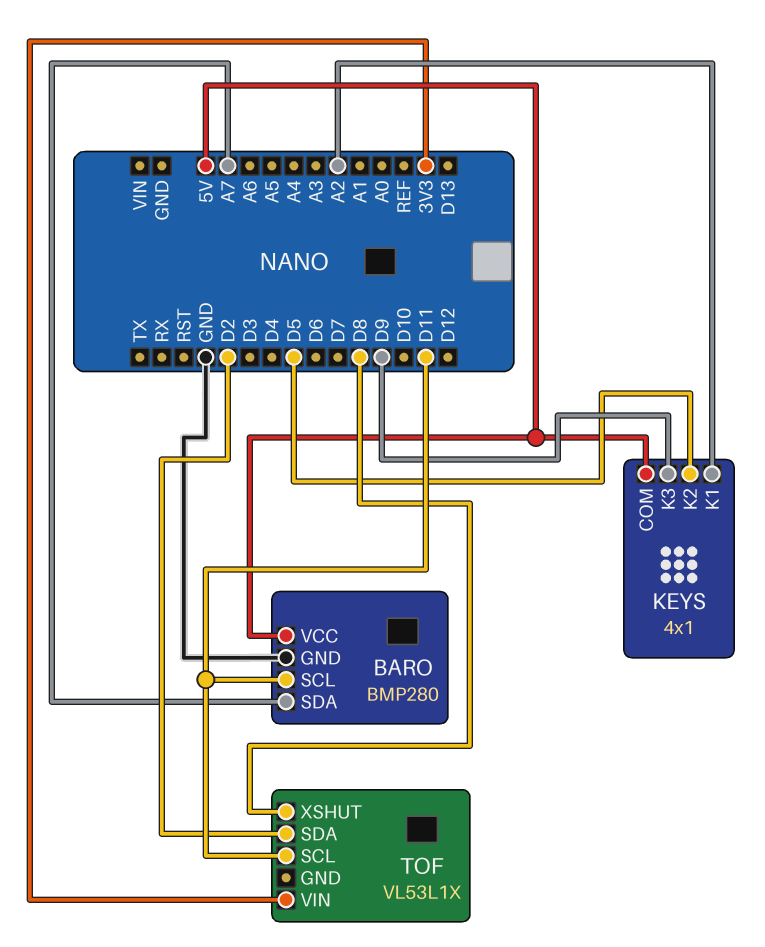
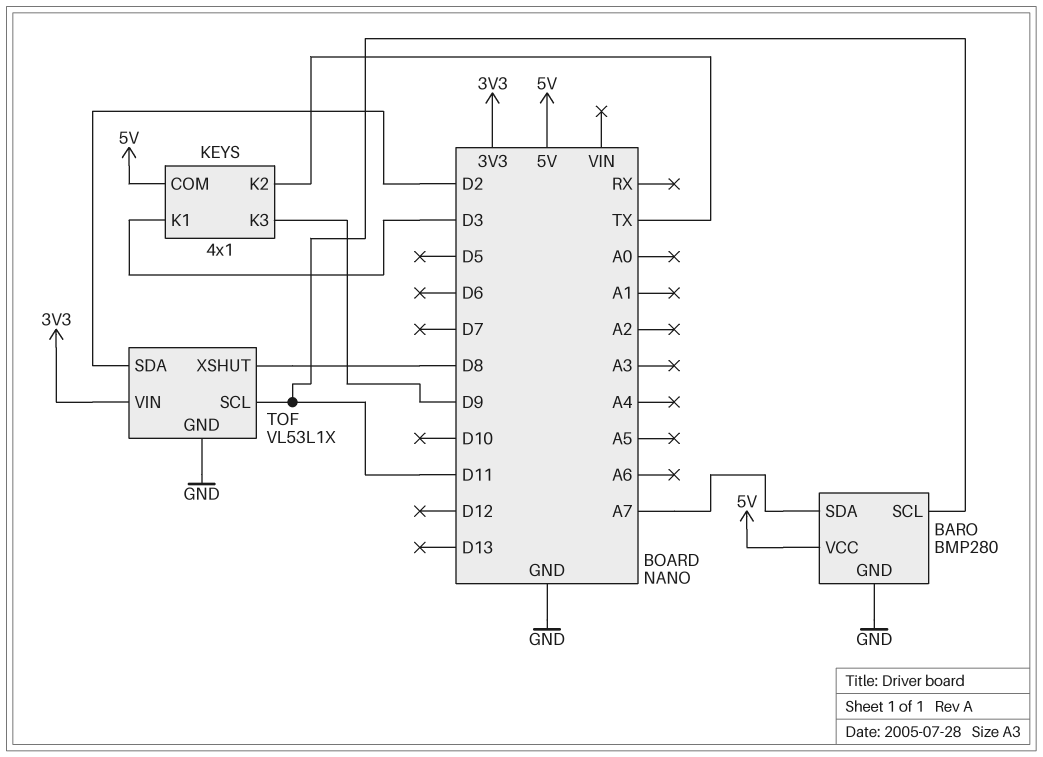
KEYS pin K1: A2 -> D3
KEYS pin K2: D5 -> TX
TOF pin GND: none -> GND

